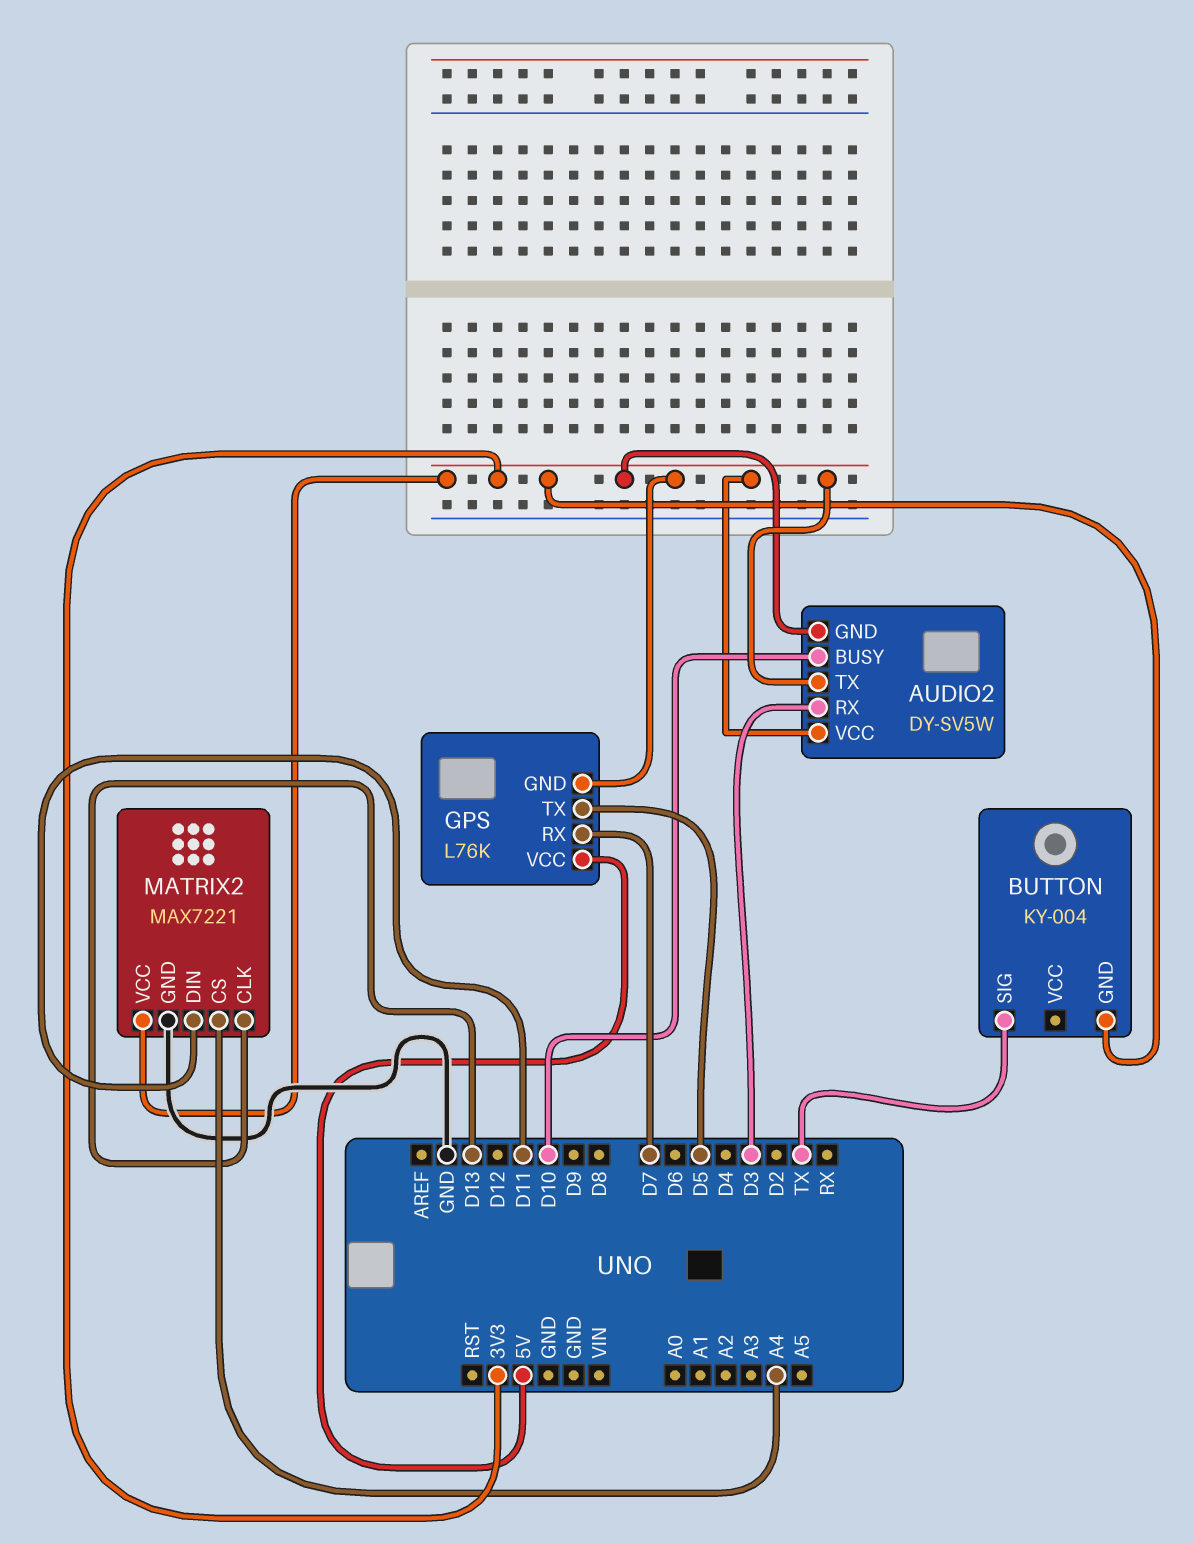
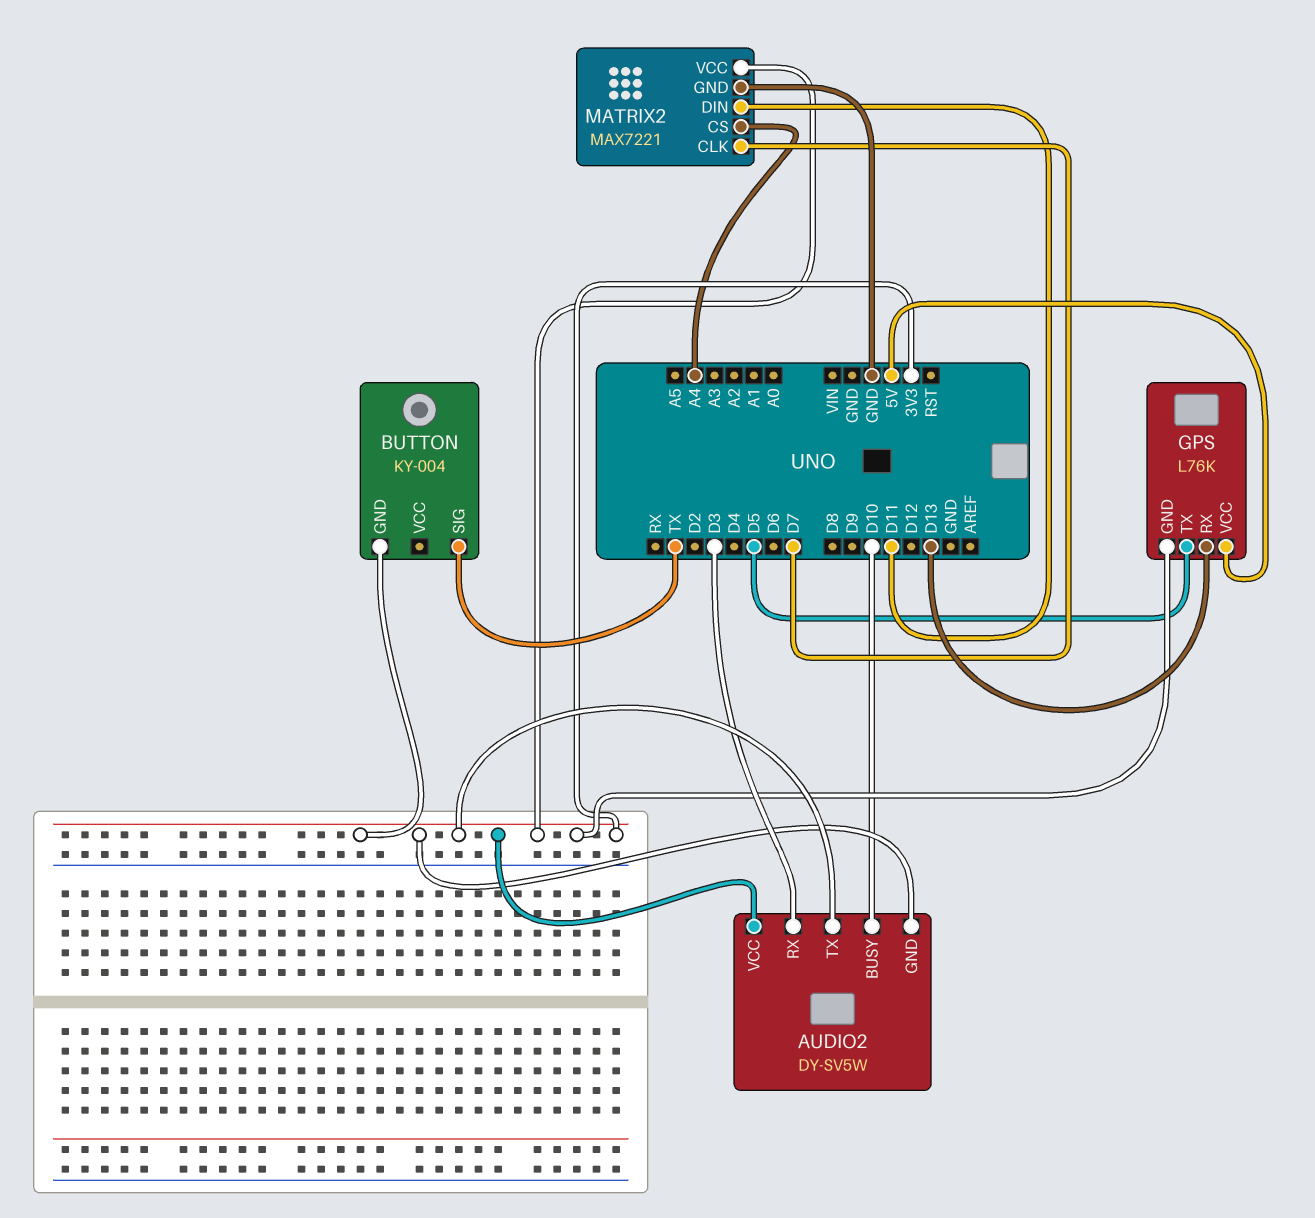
GPS pin RX: D7 -> D13
MATRIX2 pin CLK: D13 -> D7

